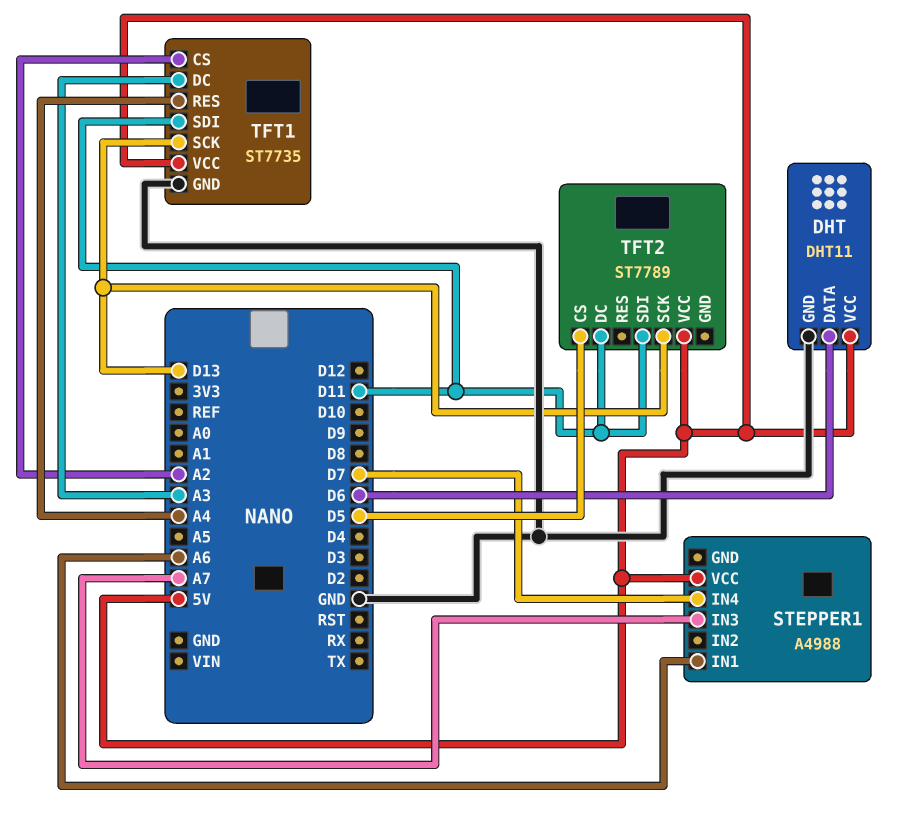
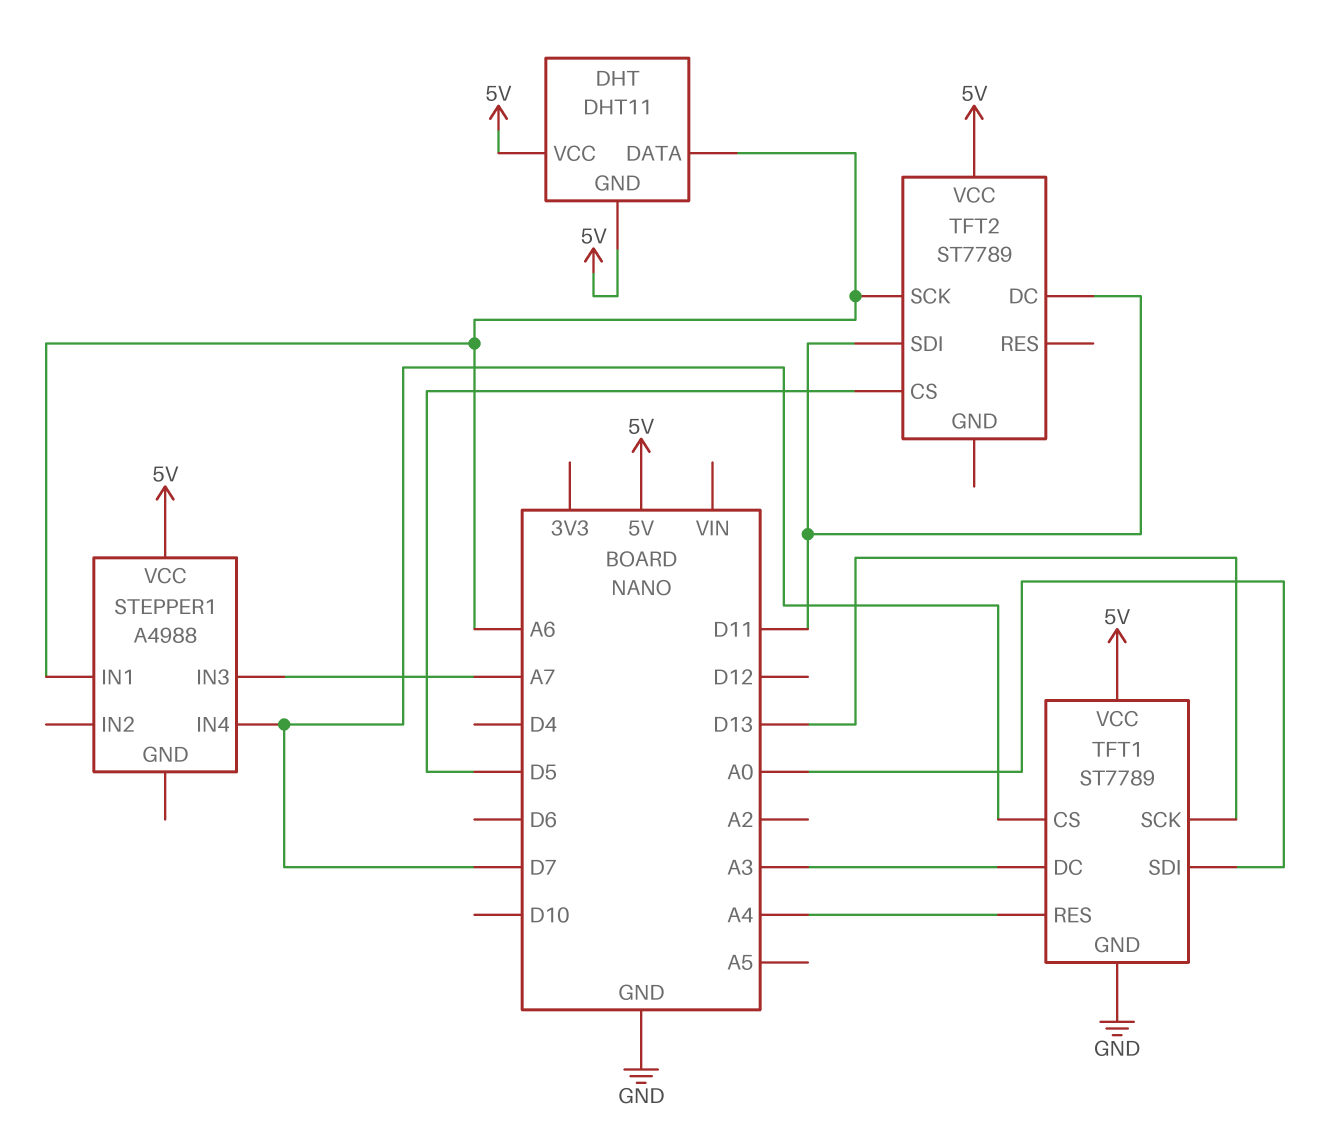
DHT pin DATA: D6 -> A6
DHT pin GND: GND -> 5V
TFT1: ST7735 -> ST7789
TFT1 pin CS: A2 -> D7
TFT1 pin SDI: D11 -> A0
TFT2 pin SCK: D13 -> A6

